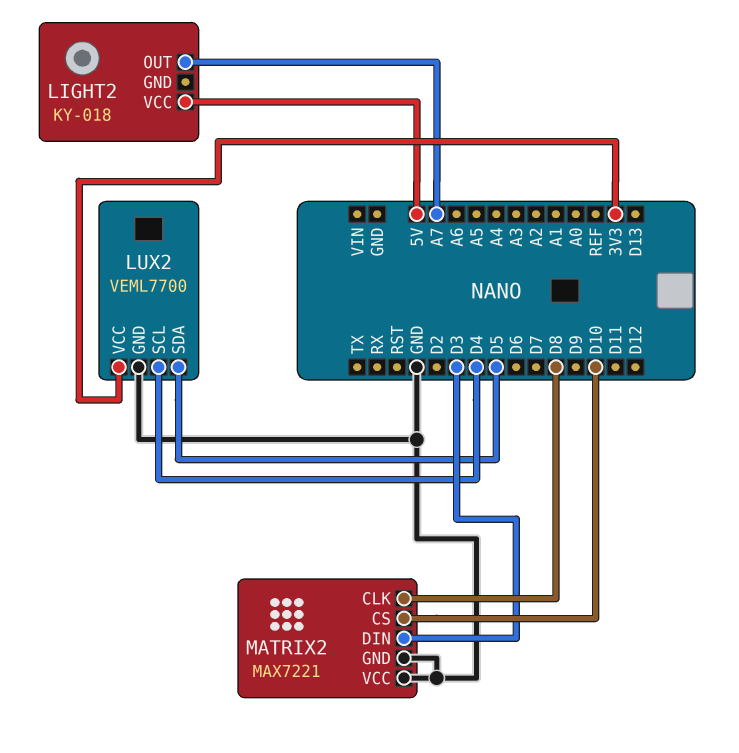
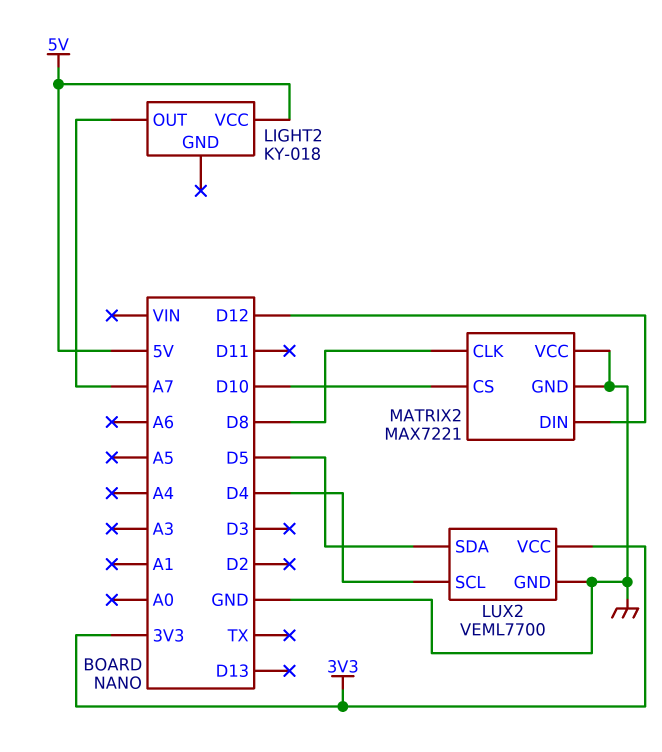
MATRIX2 pin DIN: D3 -> D12

